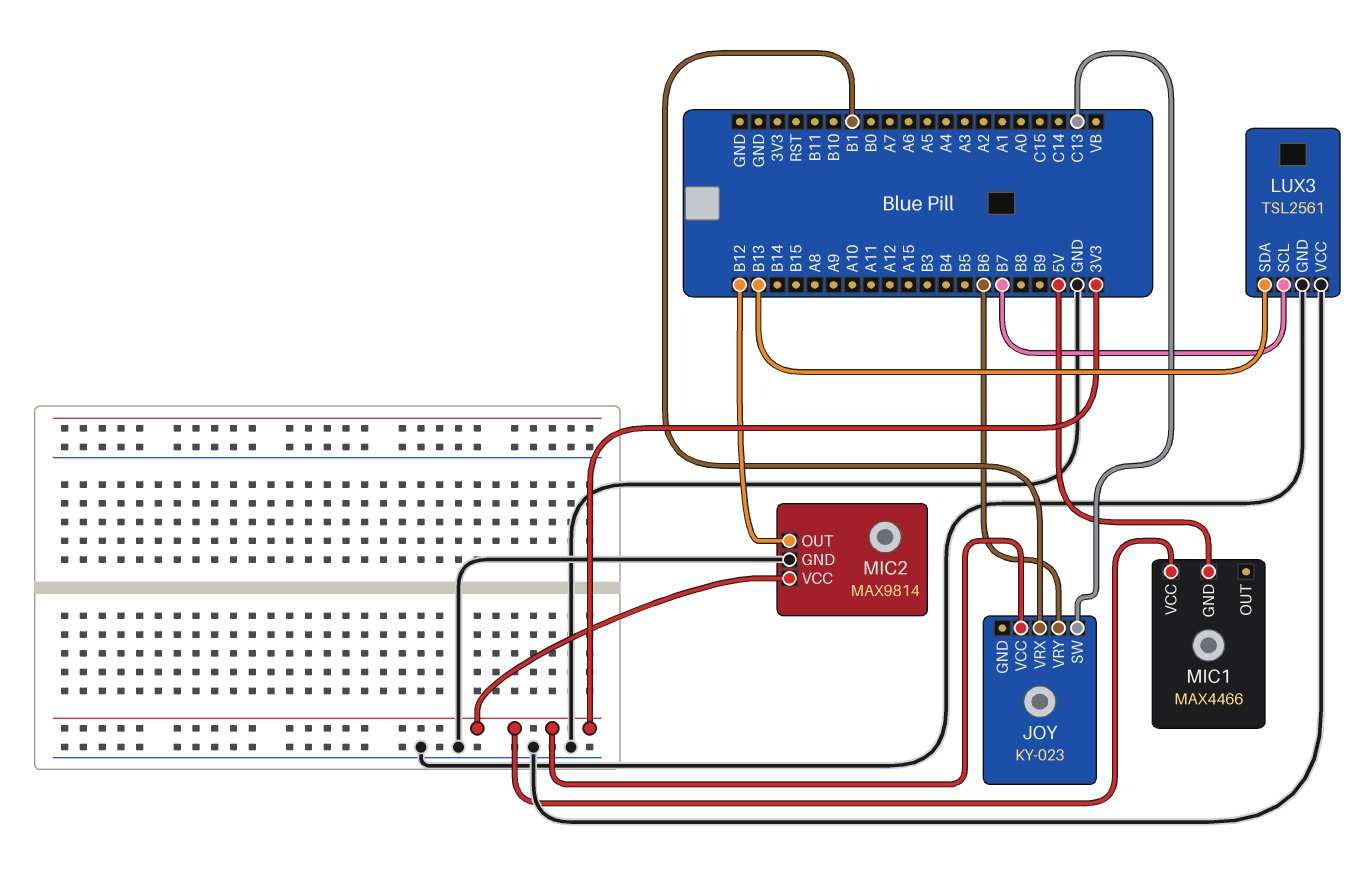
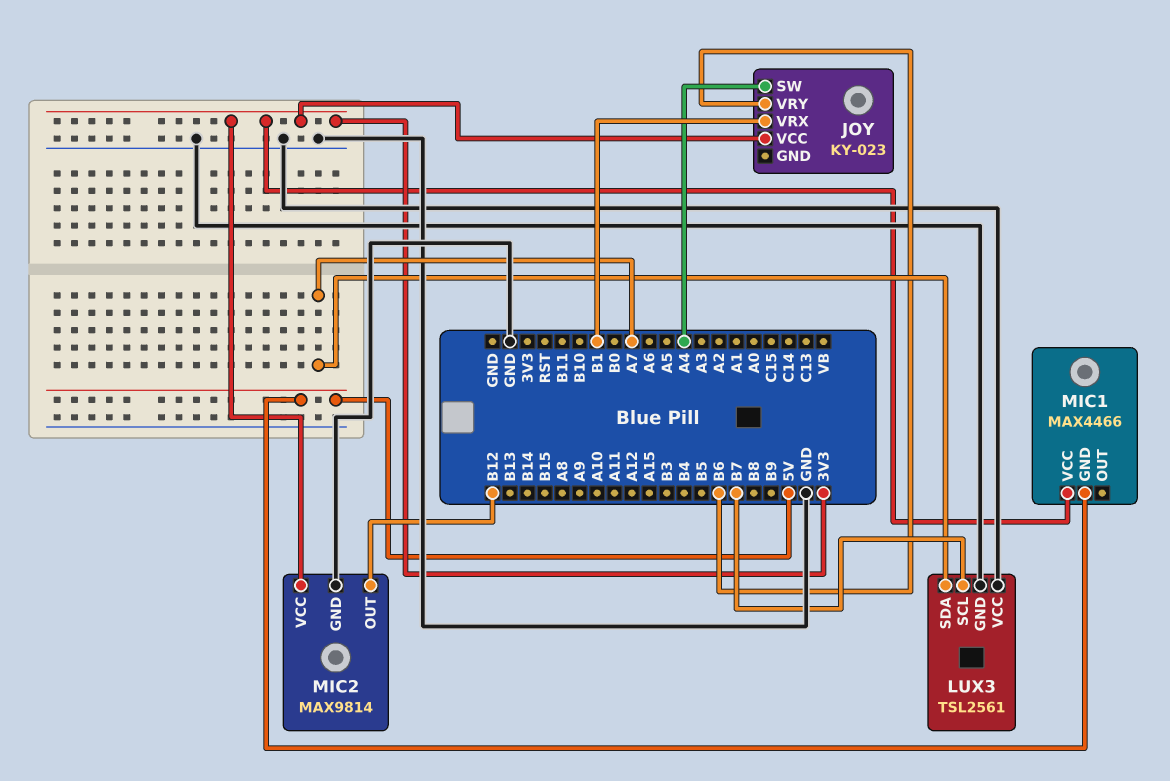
JOY pin SW: C13 -> A4
LUX3 pin SDA: B13 -> A7

